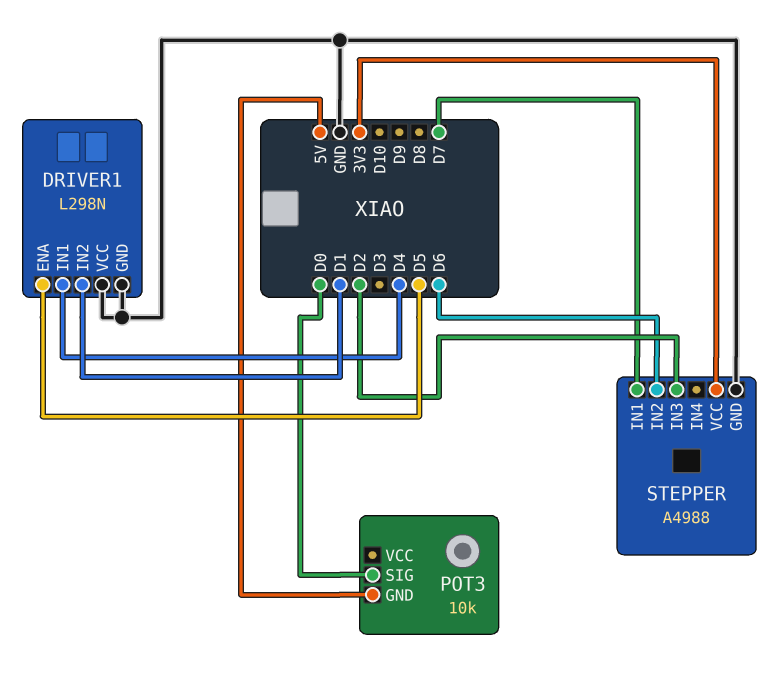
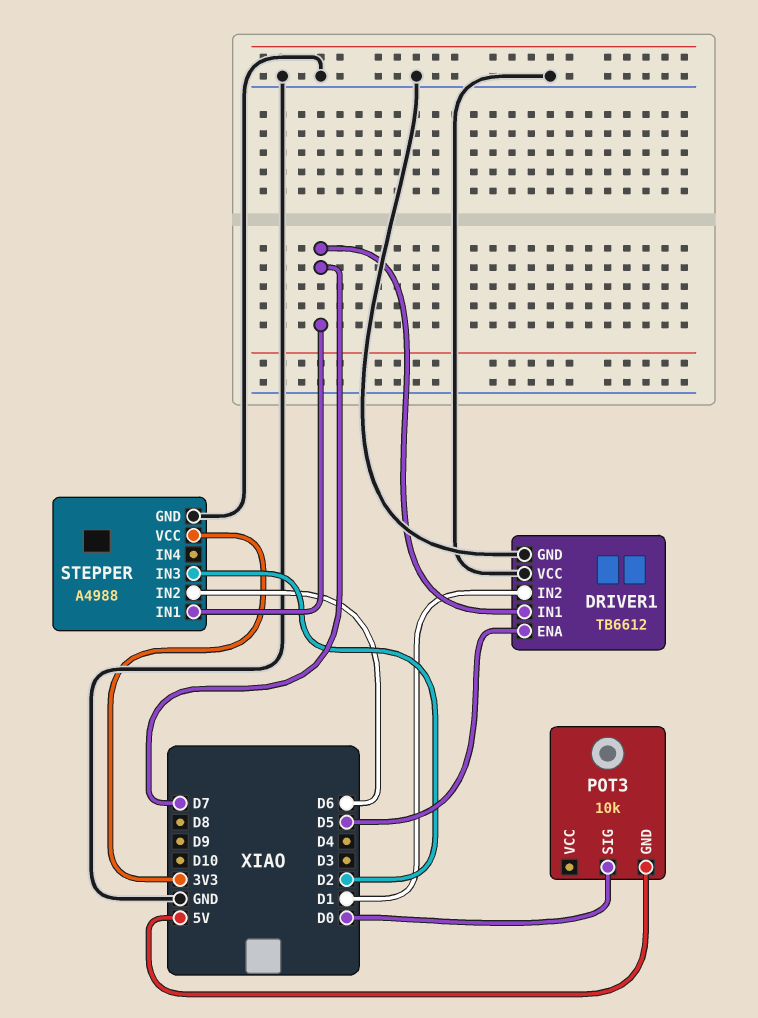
DRIVER1: L298N -> TB6612
DRIVER1 pin IN1: D4 -> D7

